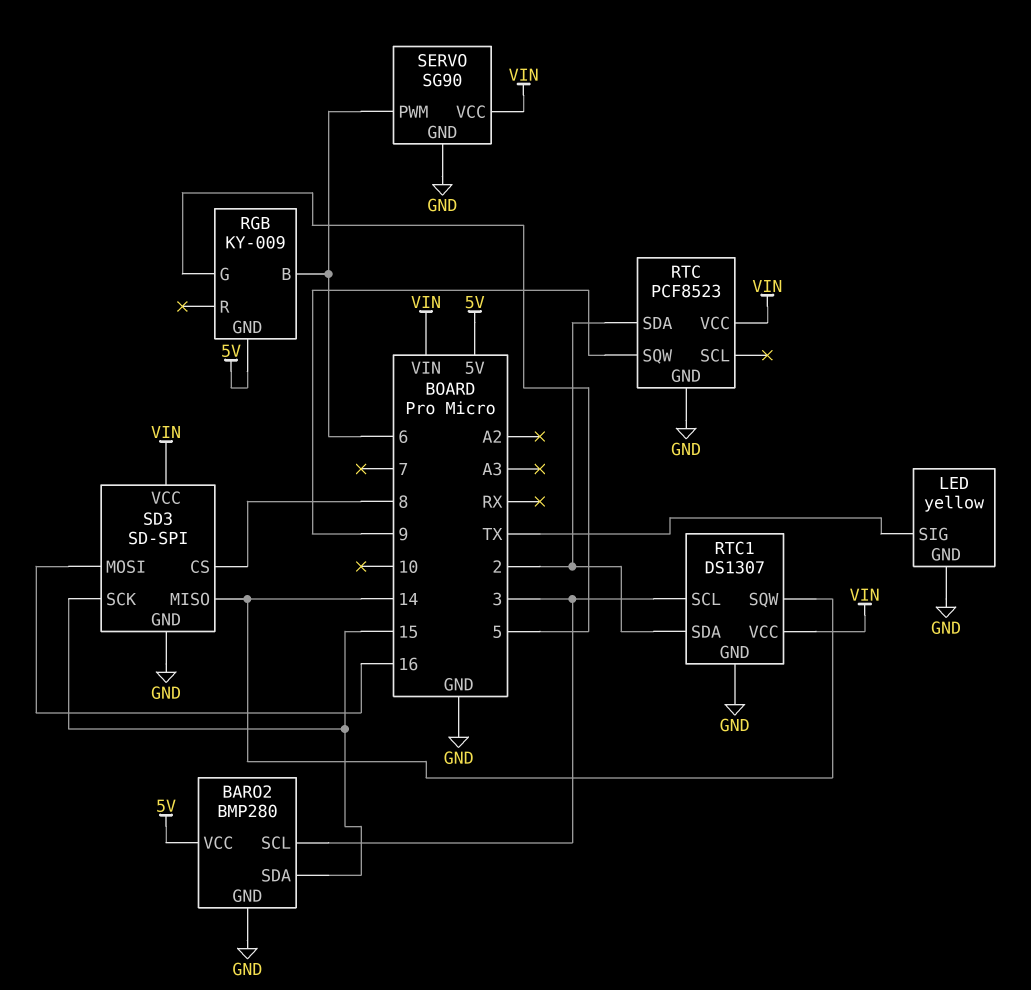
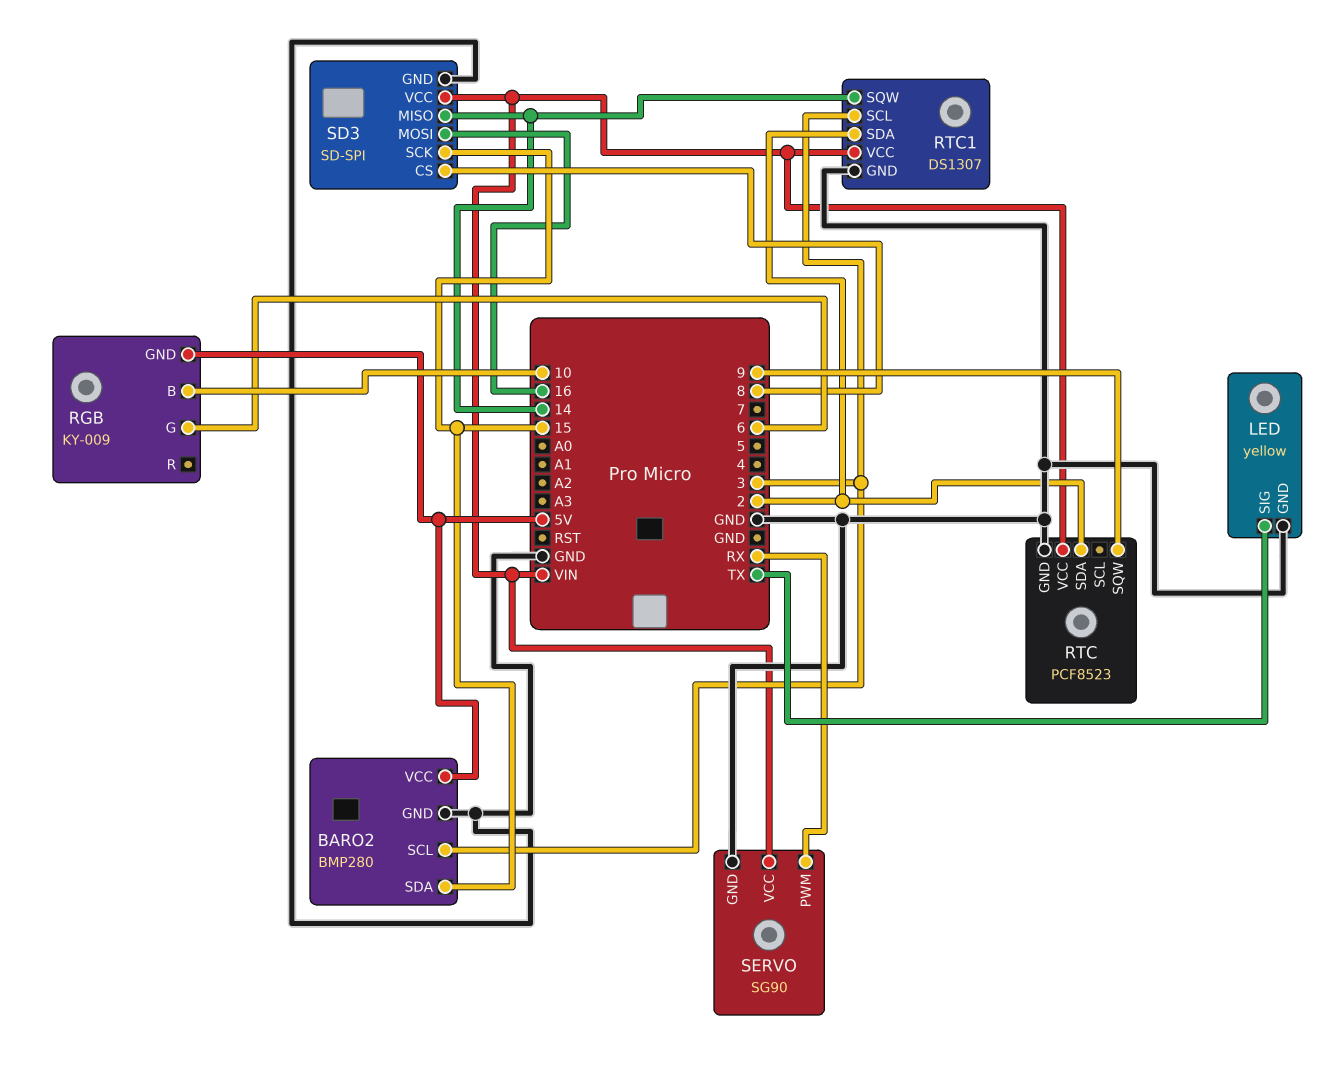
RGB pin B: 6 -> 10
RGB pin G: 5 -> 6
SERVO pin PWM: 6 -> RX

